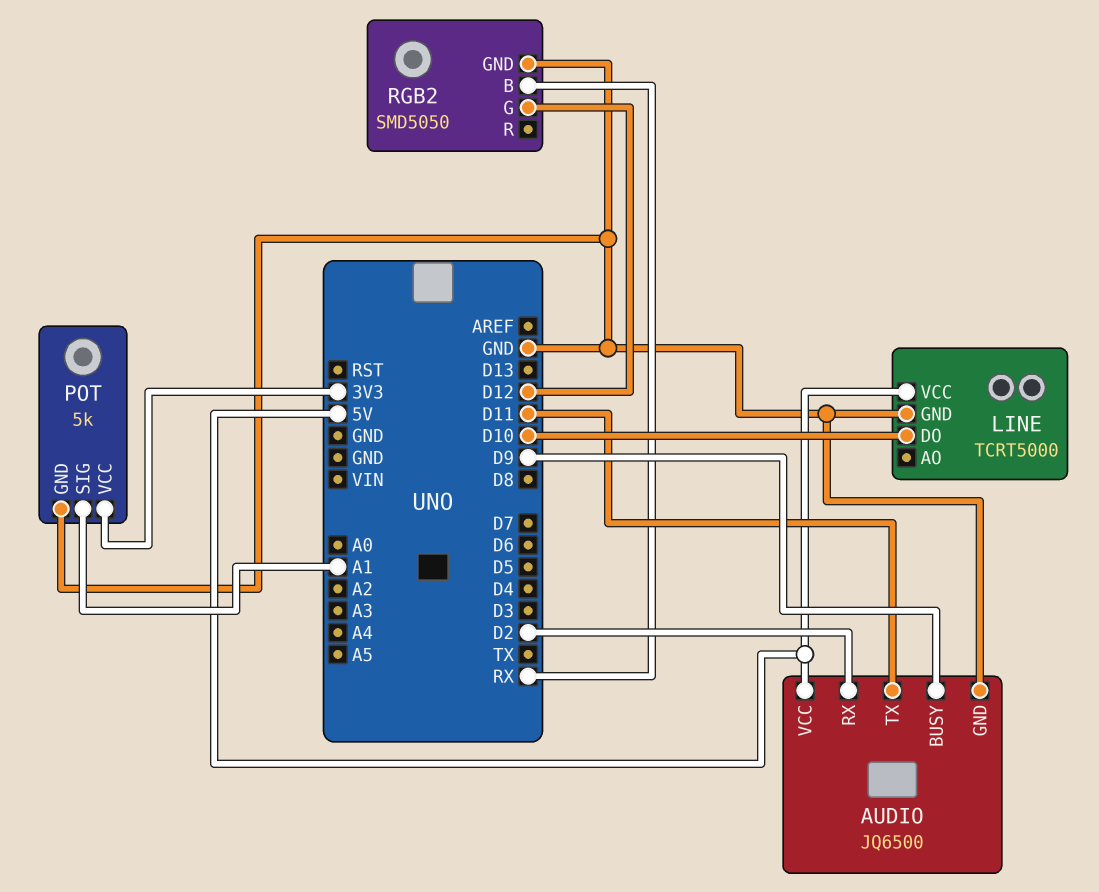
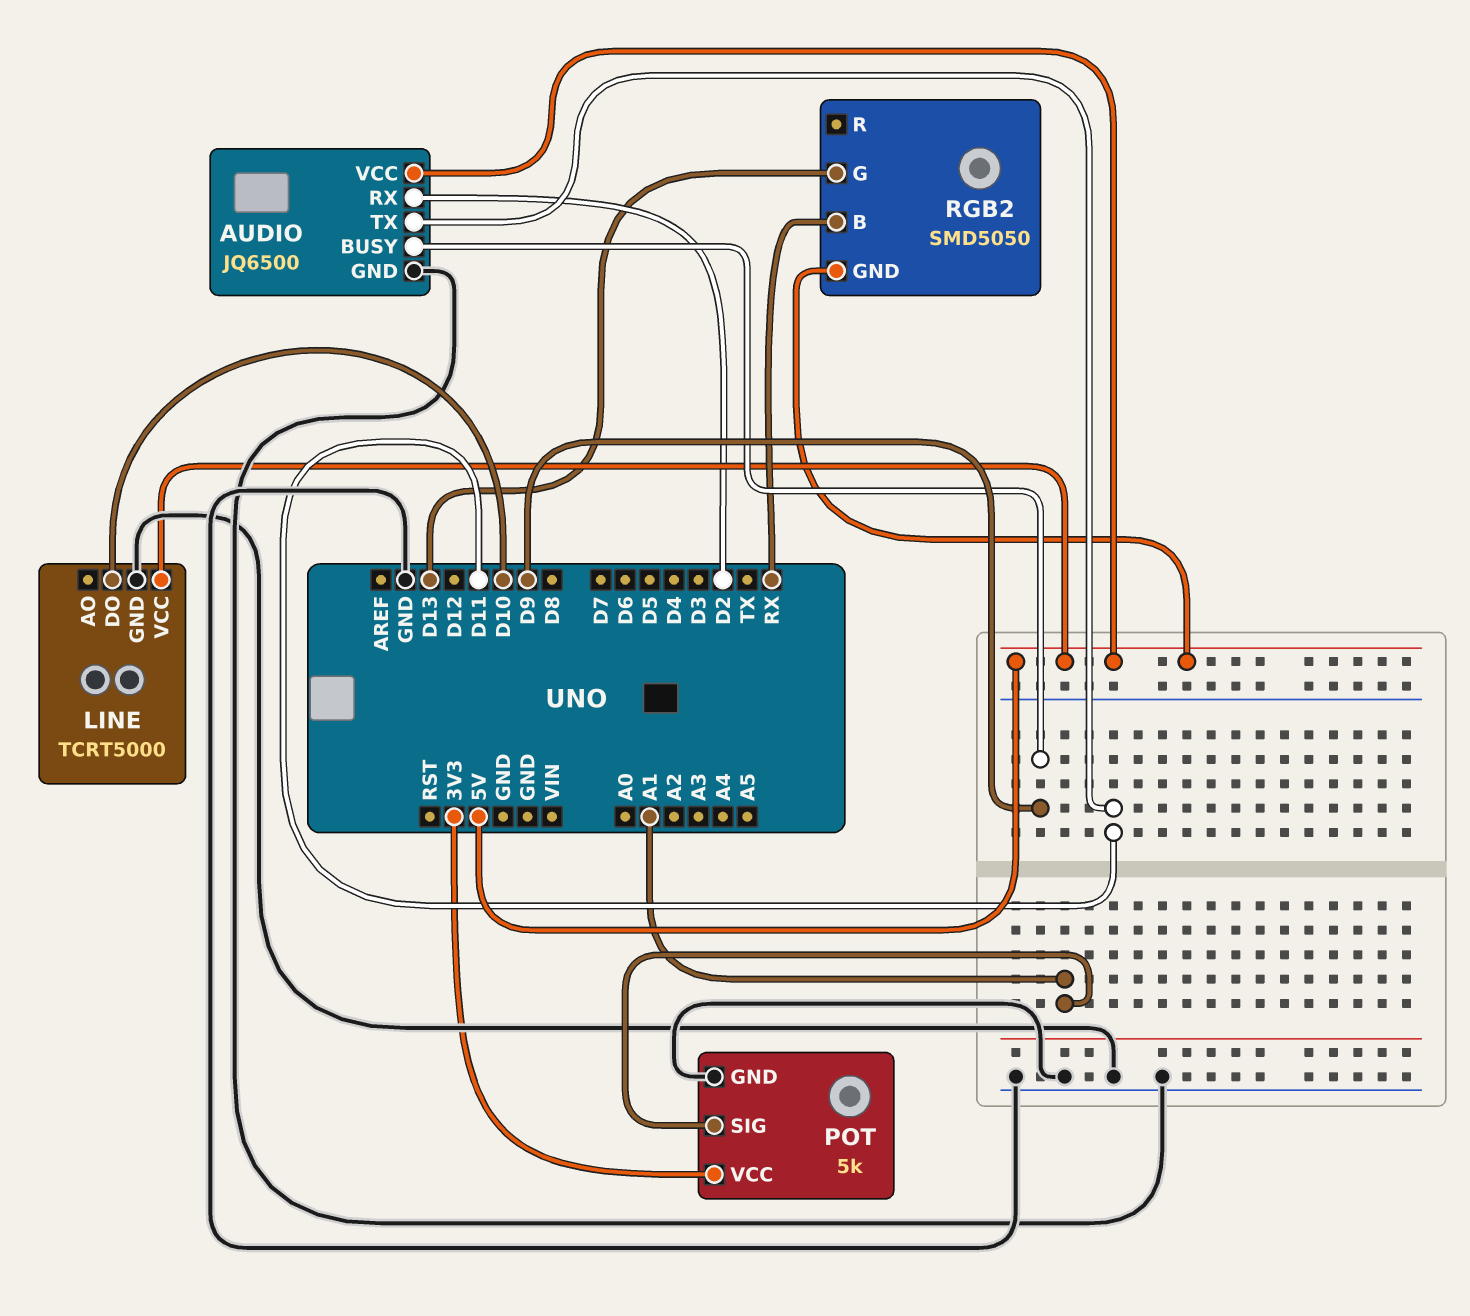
RGB2 pin G: D12 -> D13
RGB2 pin GND: GND -> 5V

